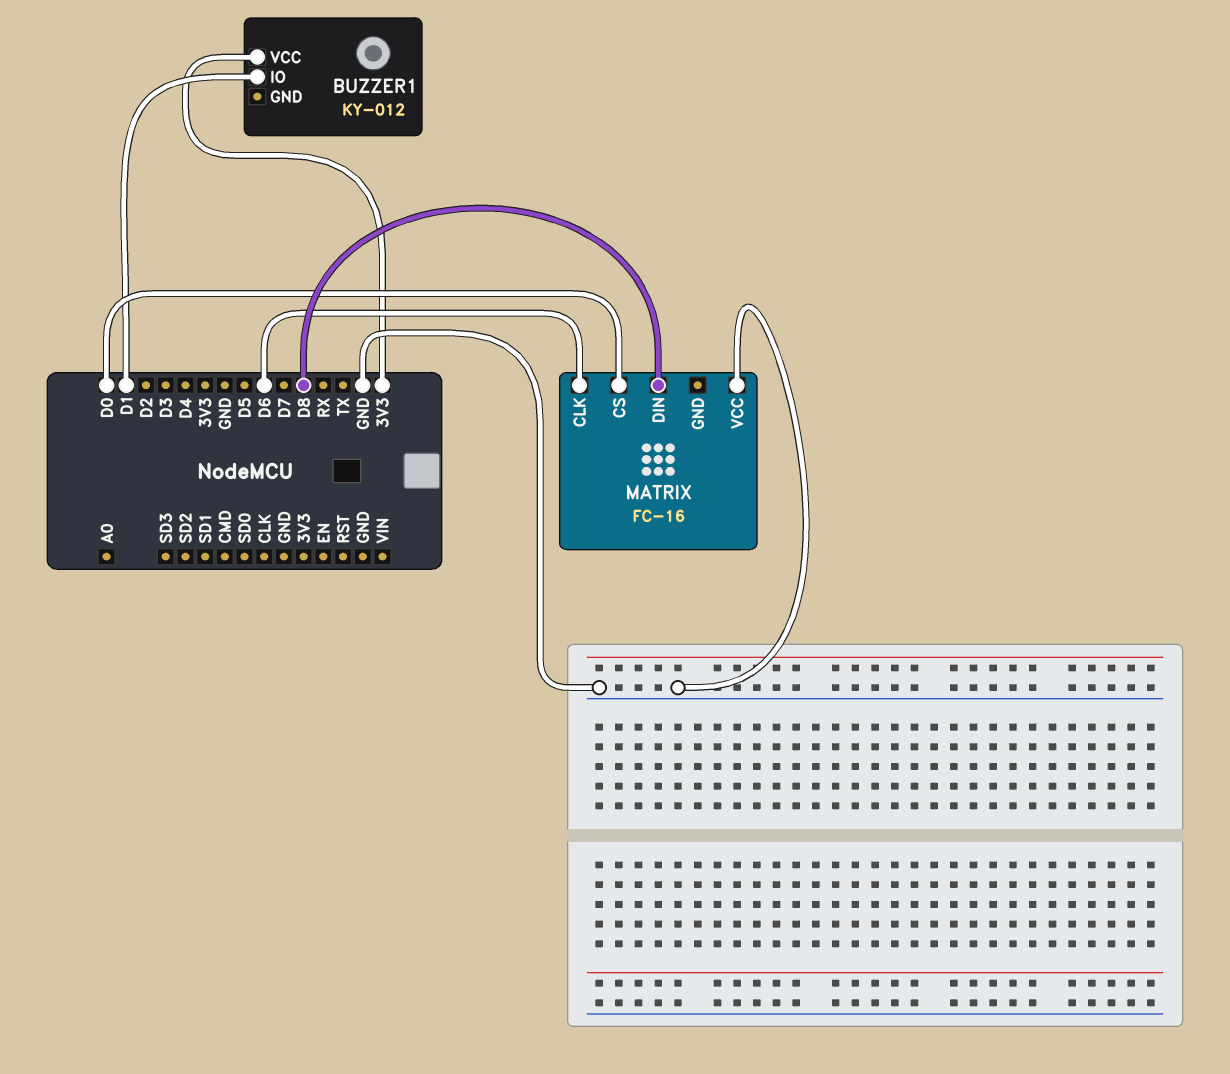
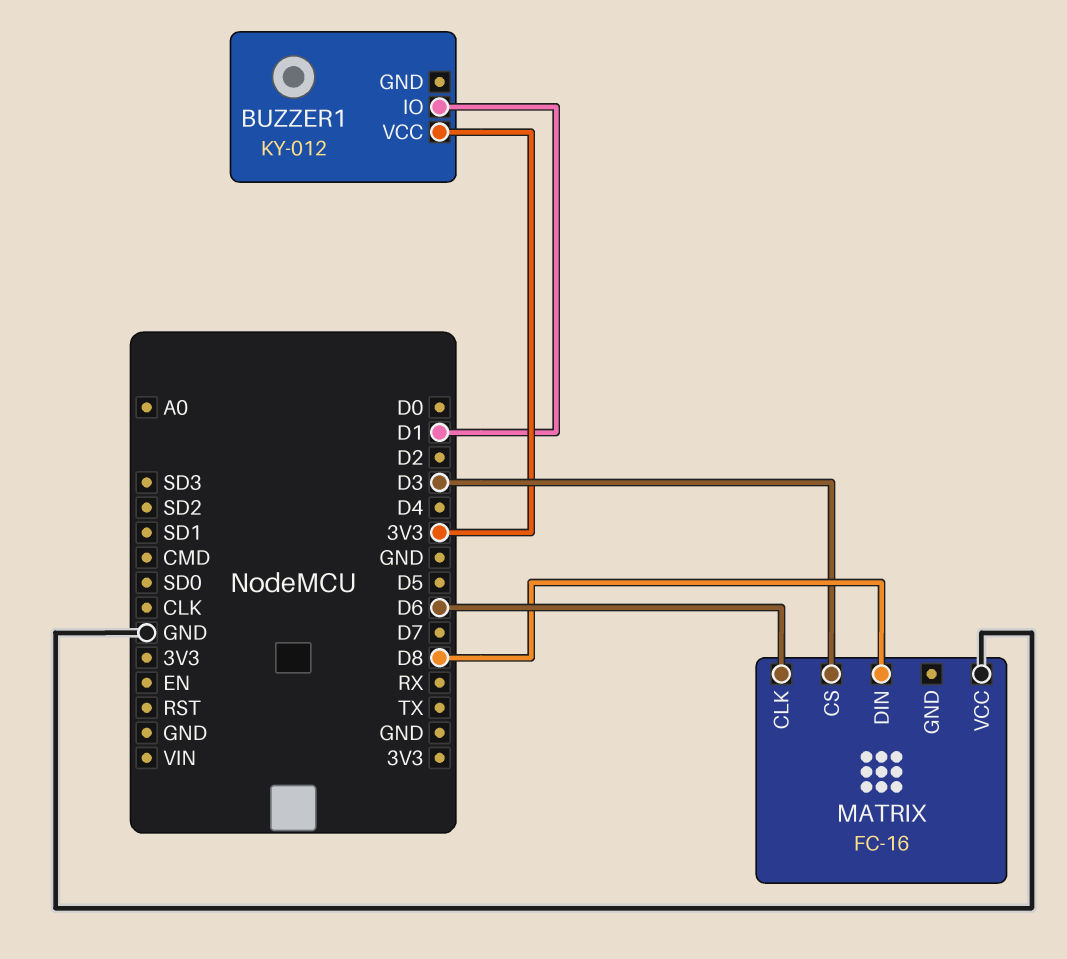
MATRIX pin CS: D0 -> D3

